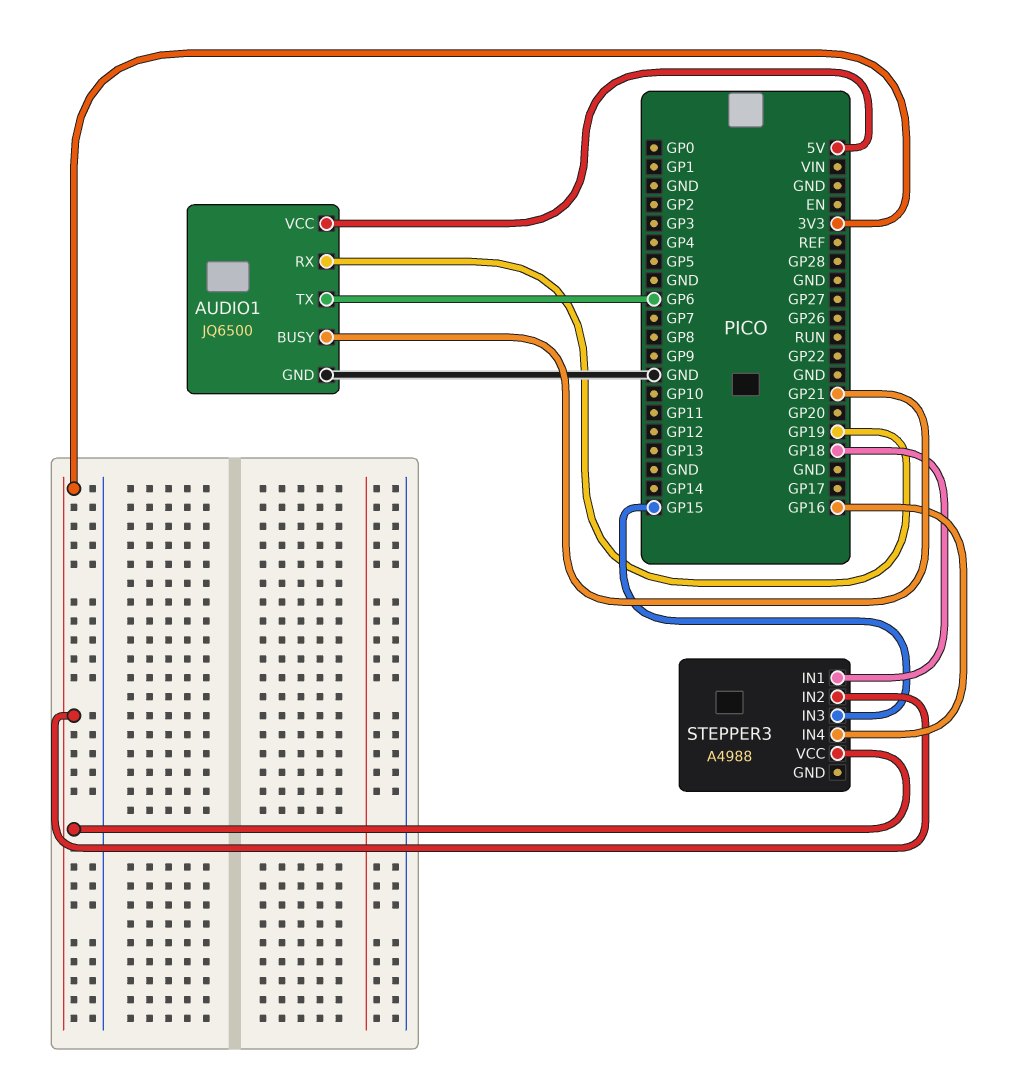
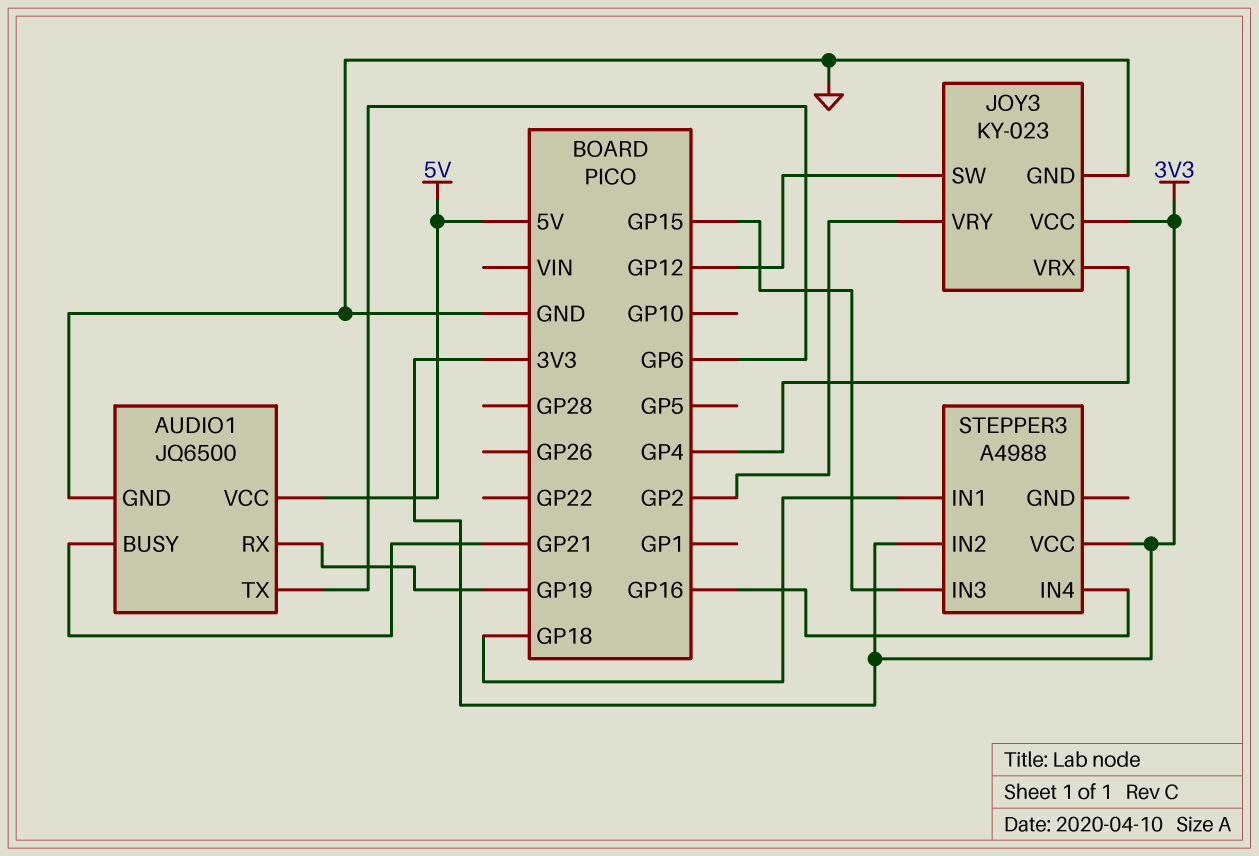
JOY3: none -> KY-023
JOY3 pin GND: none -> GND
JOY3 pin SW: none -> GP12
JOY3 pin VCC: none -> 3V3
JOY3 pin VRX: none -> GP4
JOY3 pin VRY: none -> GP2

